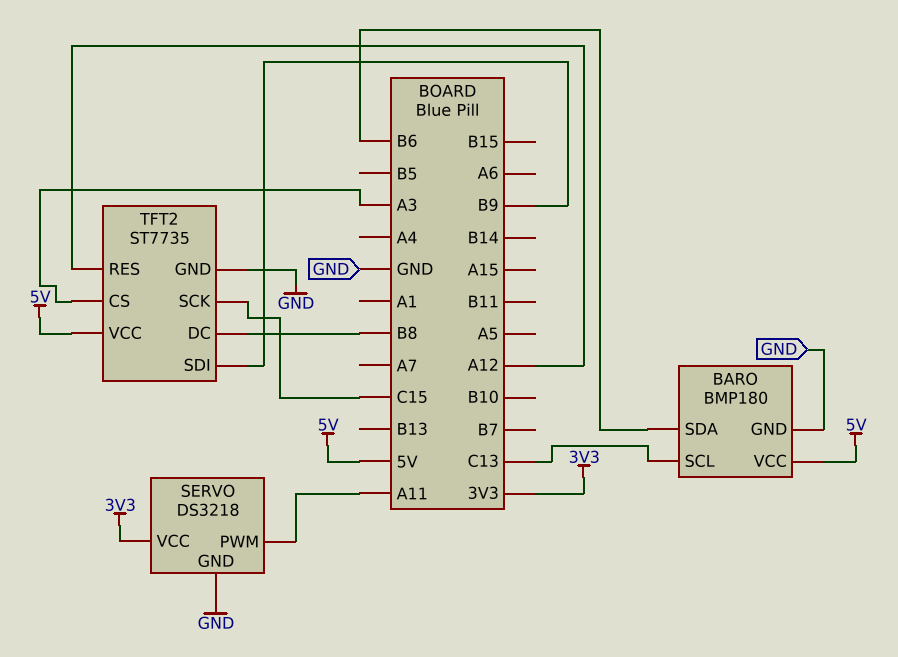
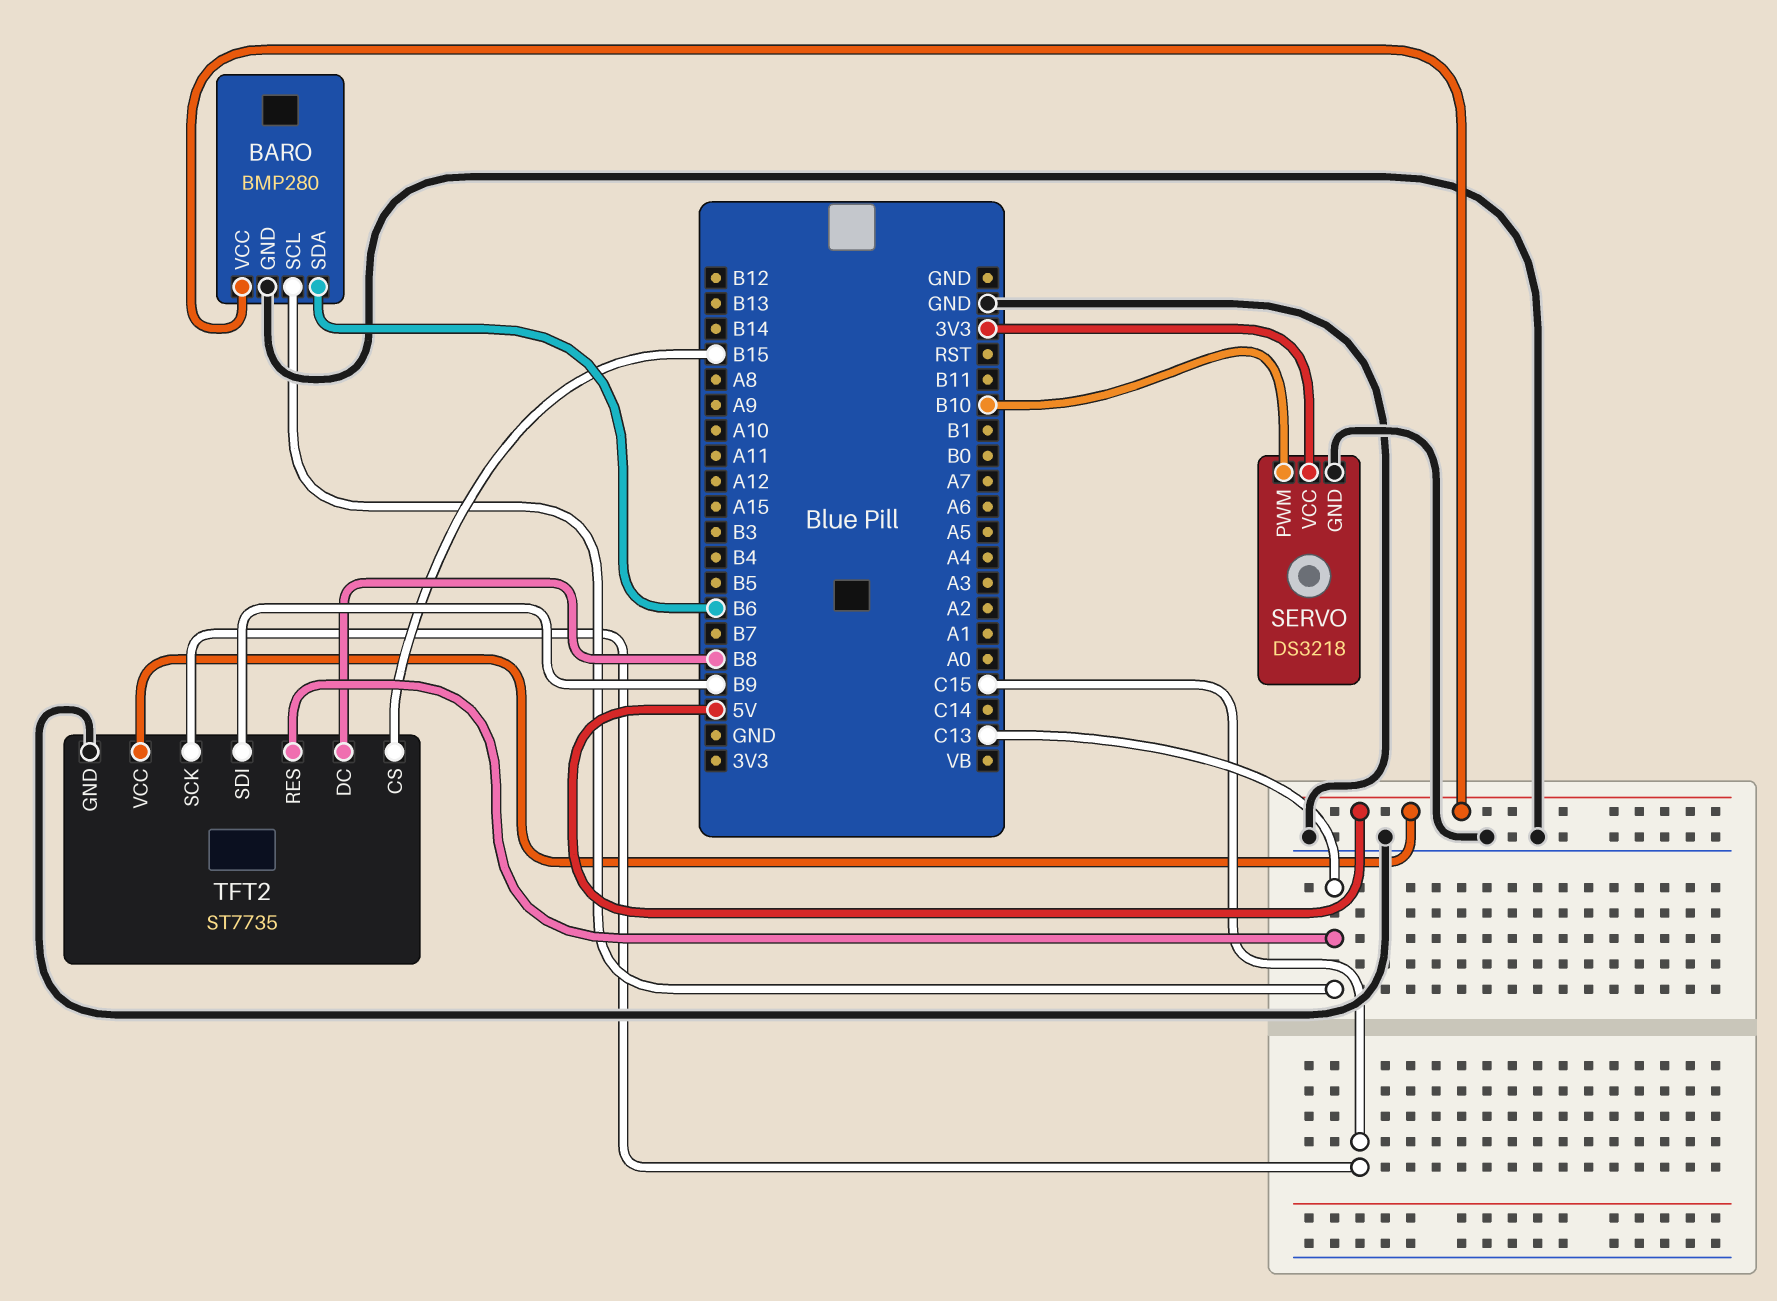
BARO: BMP180 -> BMP280
SERVO pin PWM: A11 -> B10
TFT2 pin CS: A3 -> B15
TFT2 pin RES: A12 -> C13

